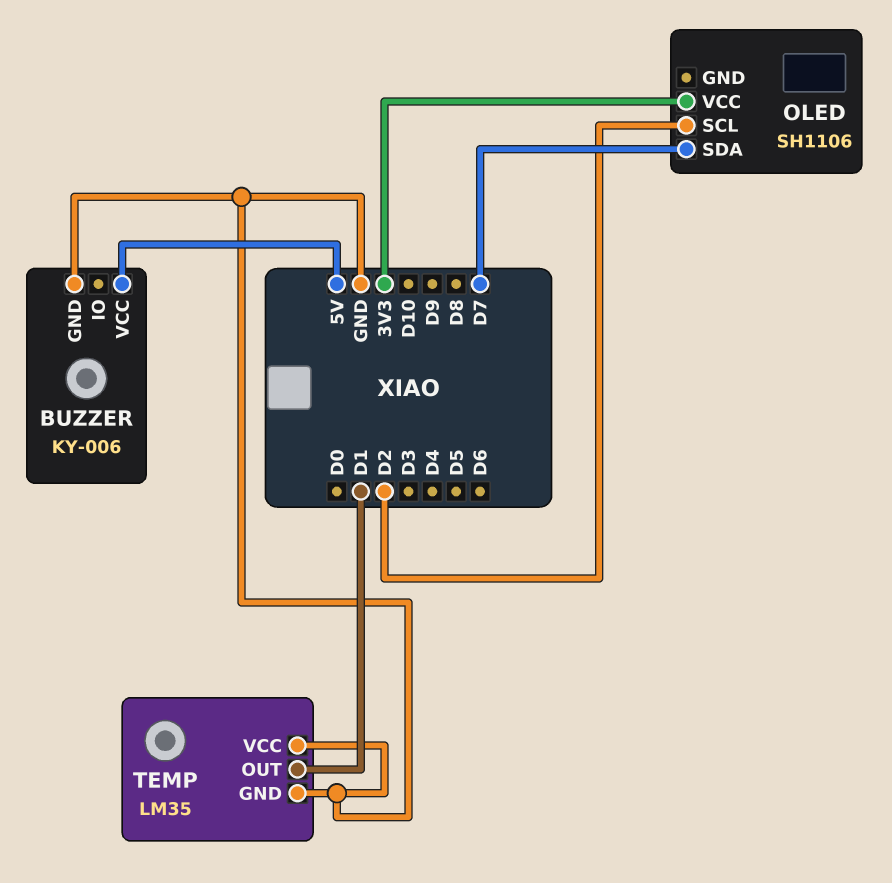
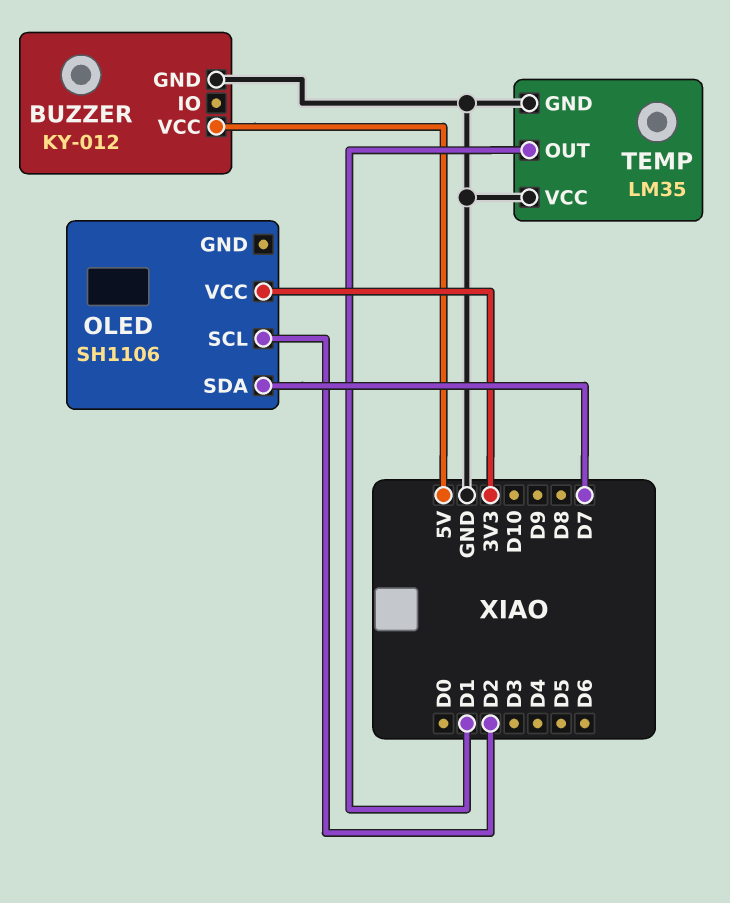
BUZZER: KY-006 -> KY-012

